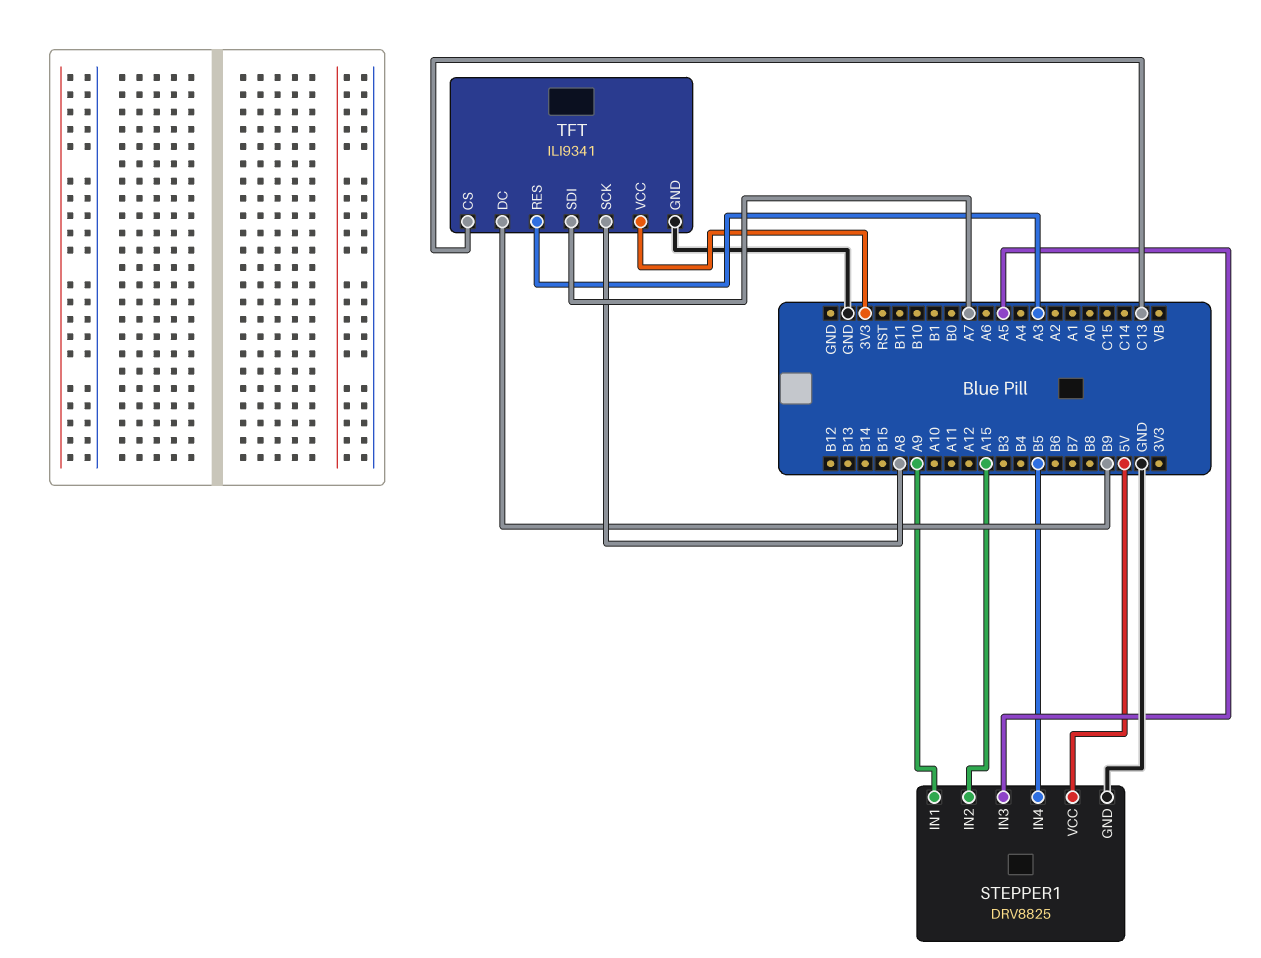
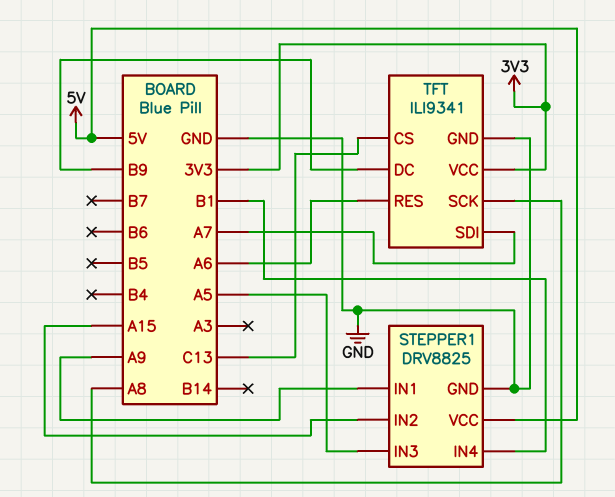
STEPPER1 pin IN4: B5 -> B1
TFT pin RES: A3 -> A6

